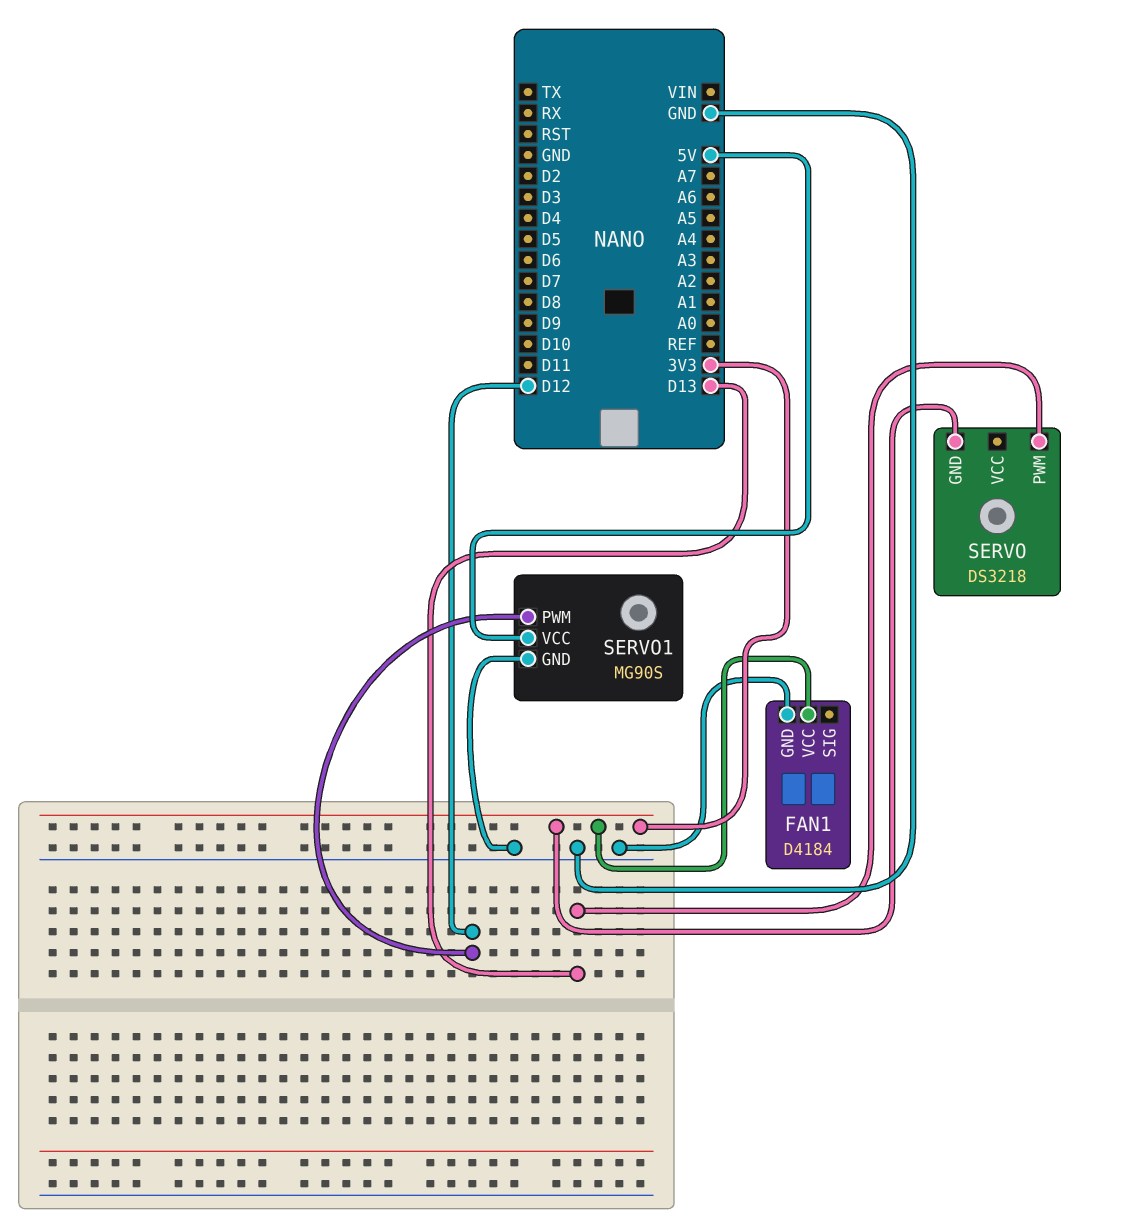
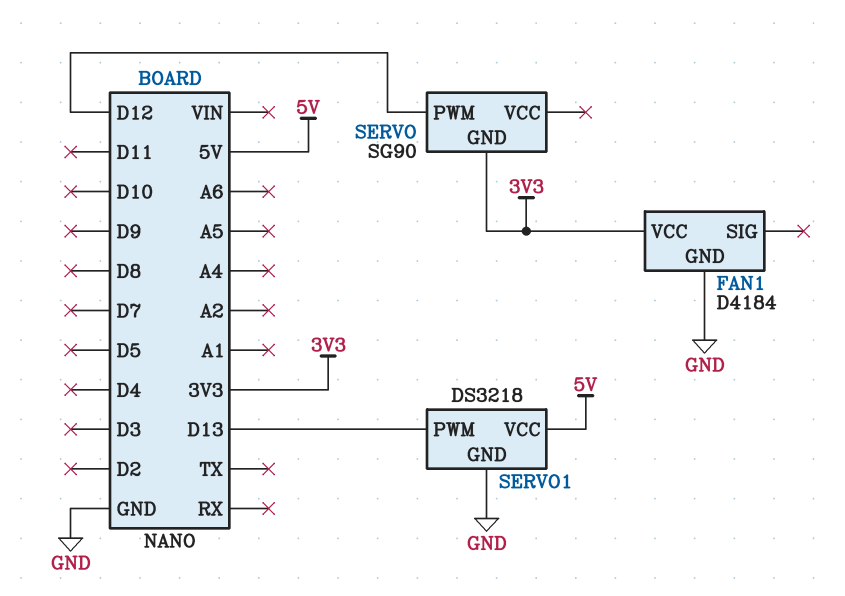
SERVO: DS3218 -> SG90
SERVO pin PWM: D13 -> D12
SERVO1: MG90S -> DS3218
SERVO1 pin PWM: D12 -> D13

